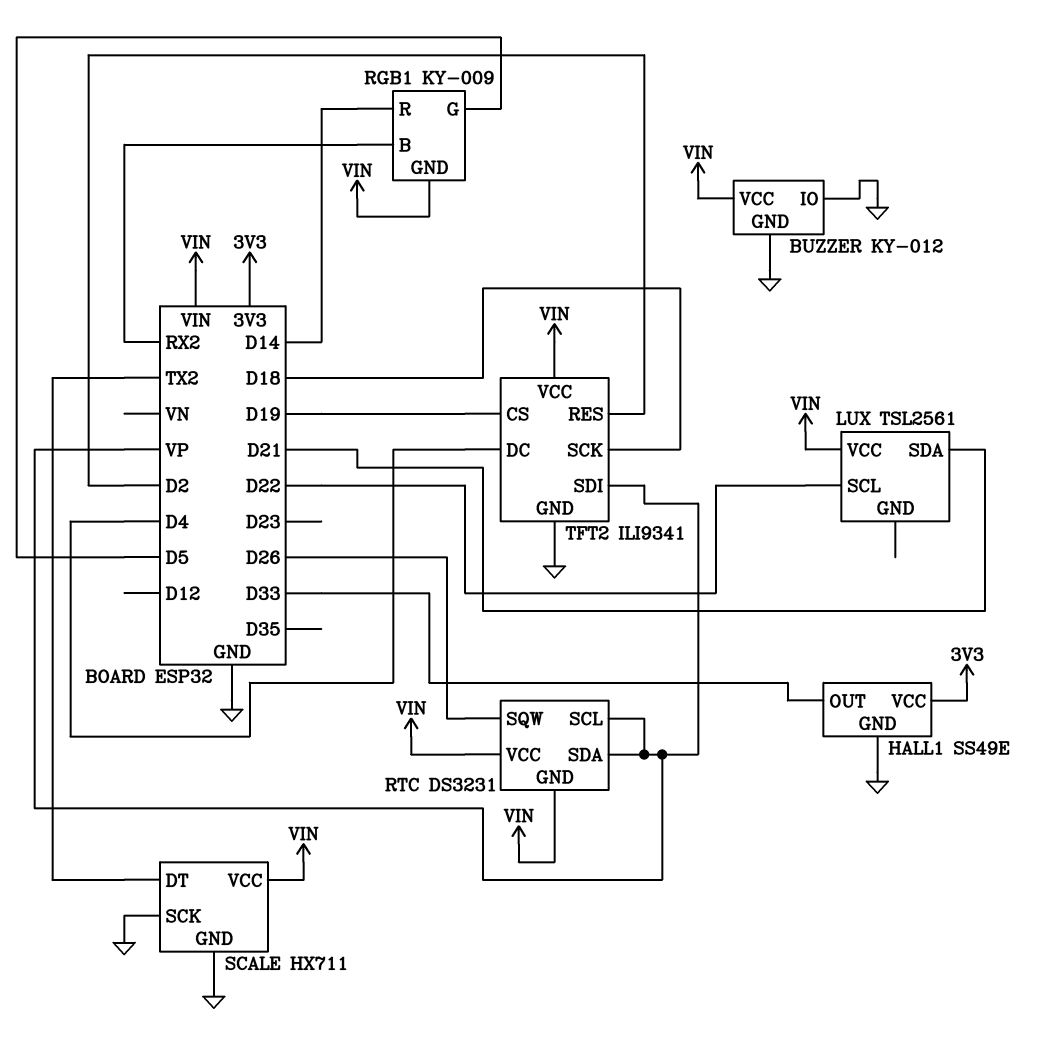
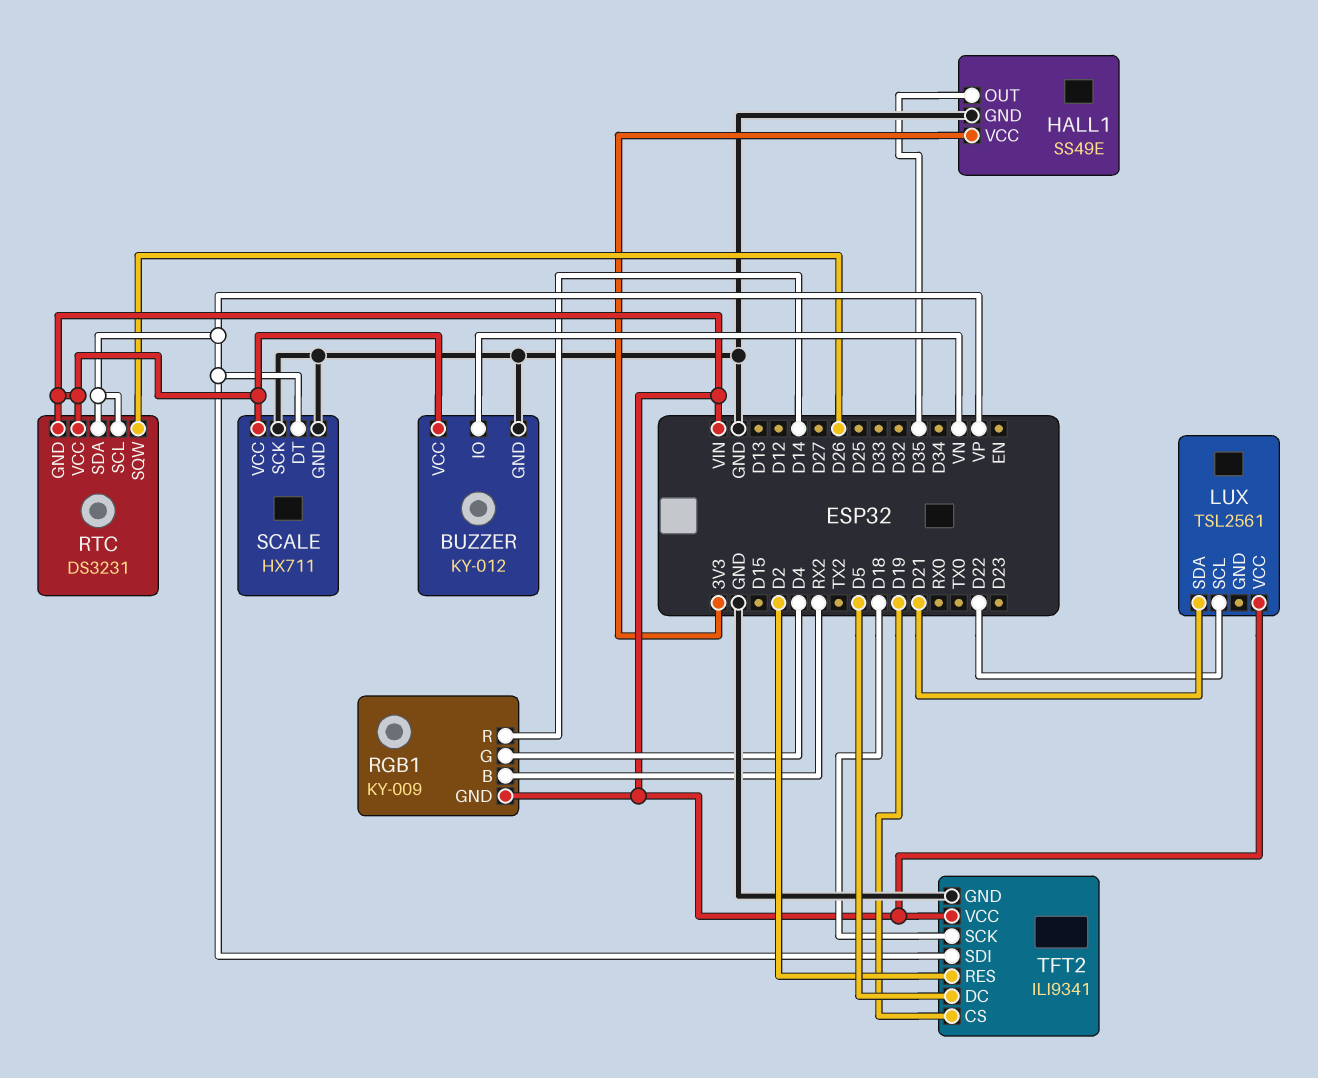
BUZZER pin IO: GND -> VN
HALL1 pin OUT: D33 -> D35
RGB1 pin G: D5 -> D4
SCALE pin DT: TX2 -> VP
TFT2 pin DC: D4 -> D5

